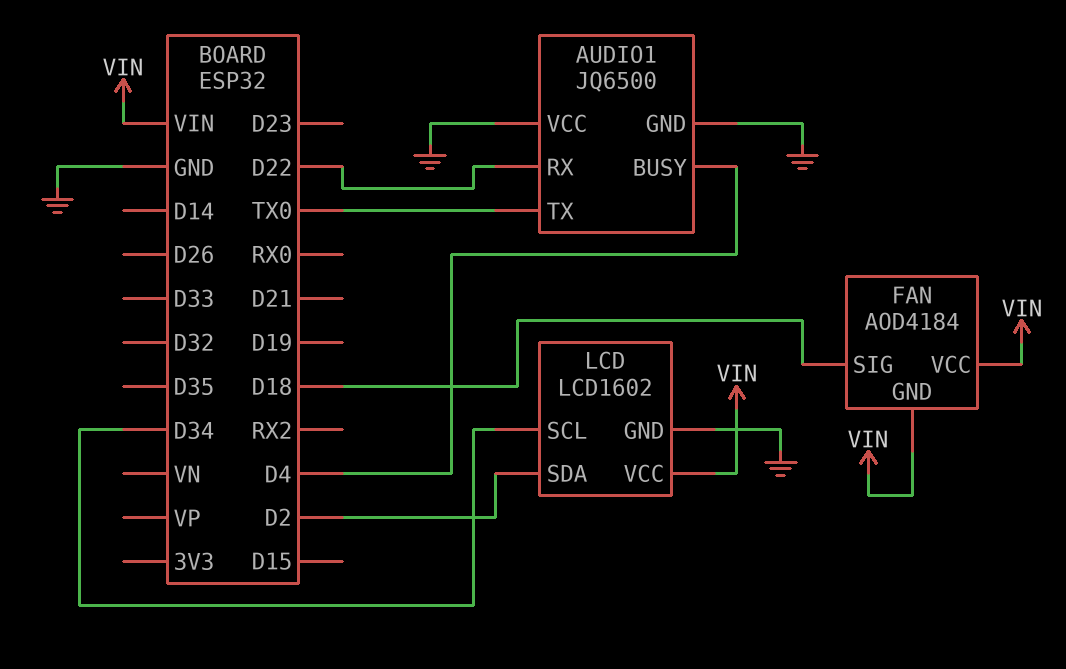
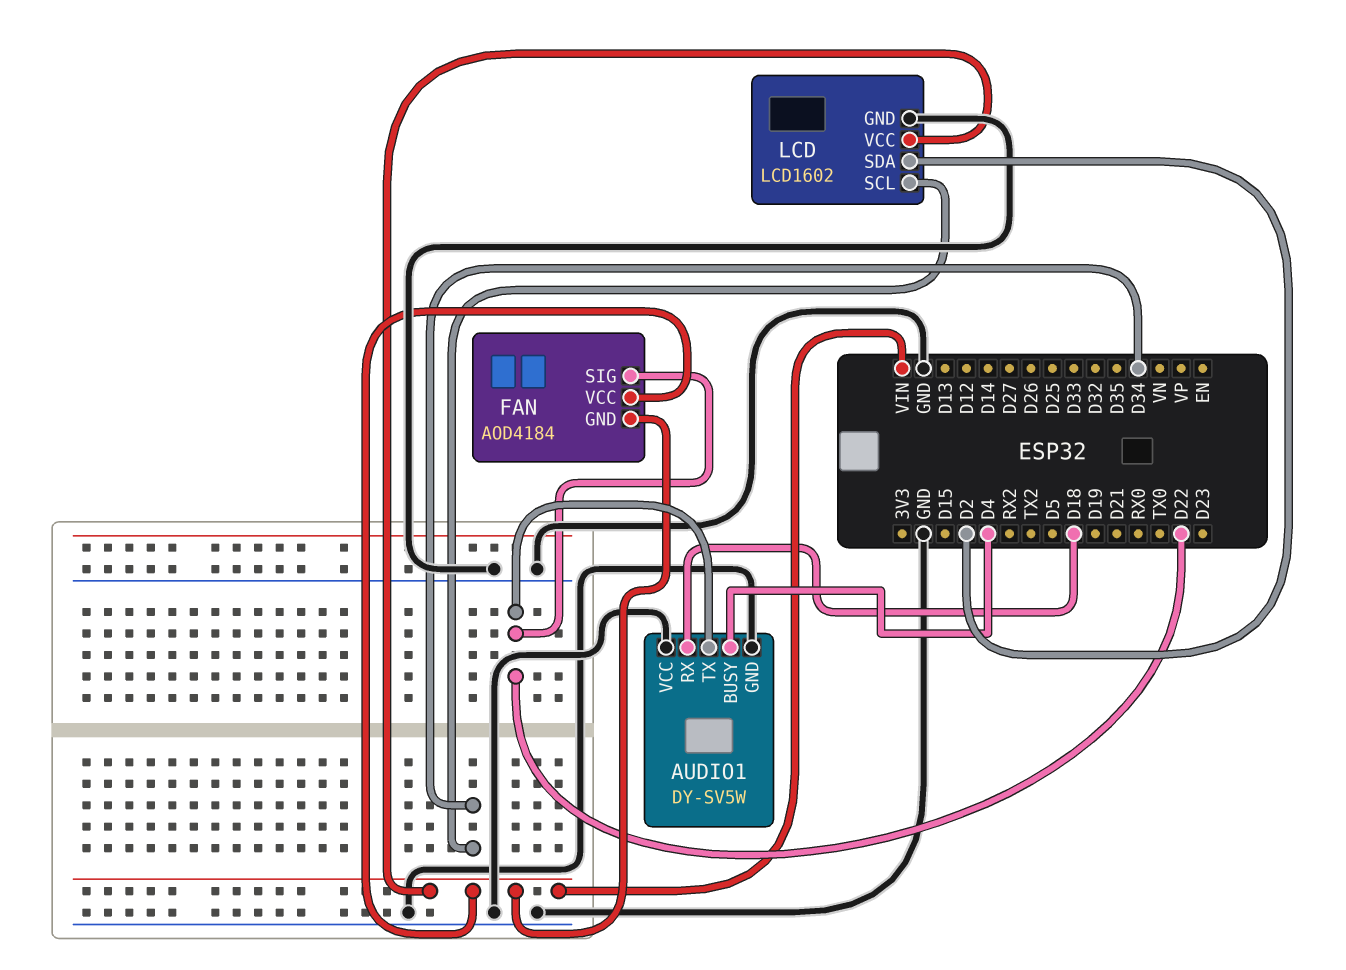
AUDIO1: JQ6500 -> DY-SV5W
AUDIO1 pin RX: D22 -> D18
AUDIO1 pin TX: TX0 -> D22
FAN pin SIG: D18 -> D22

